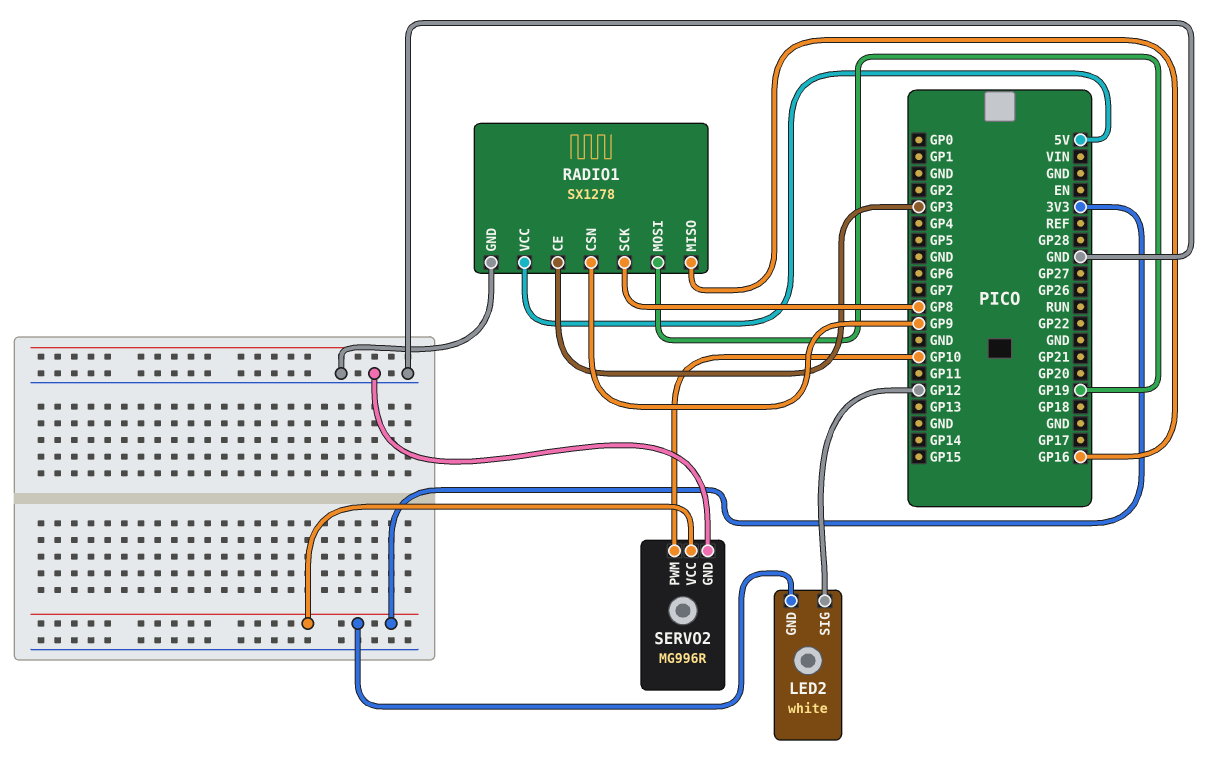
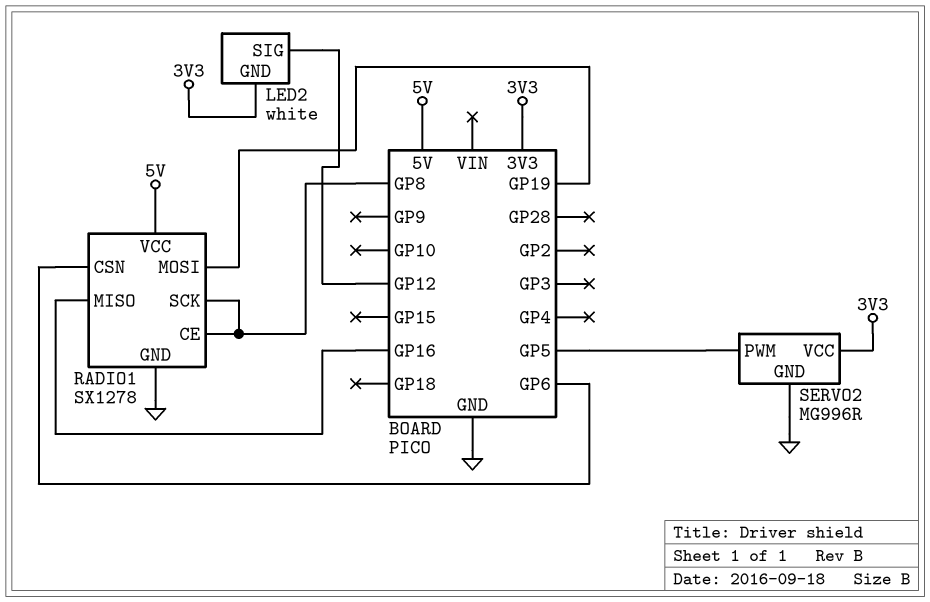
RADIO1 pin CE: GP3 -> GP8
RADIO1 pin CSN: GP9 -> GP6
SERVO2 pin PWM: GP10 -> GP5

